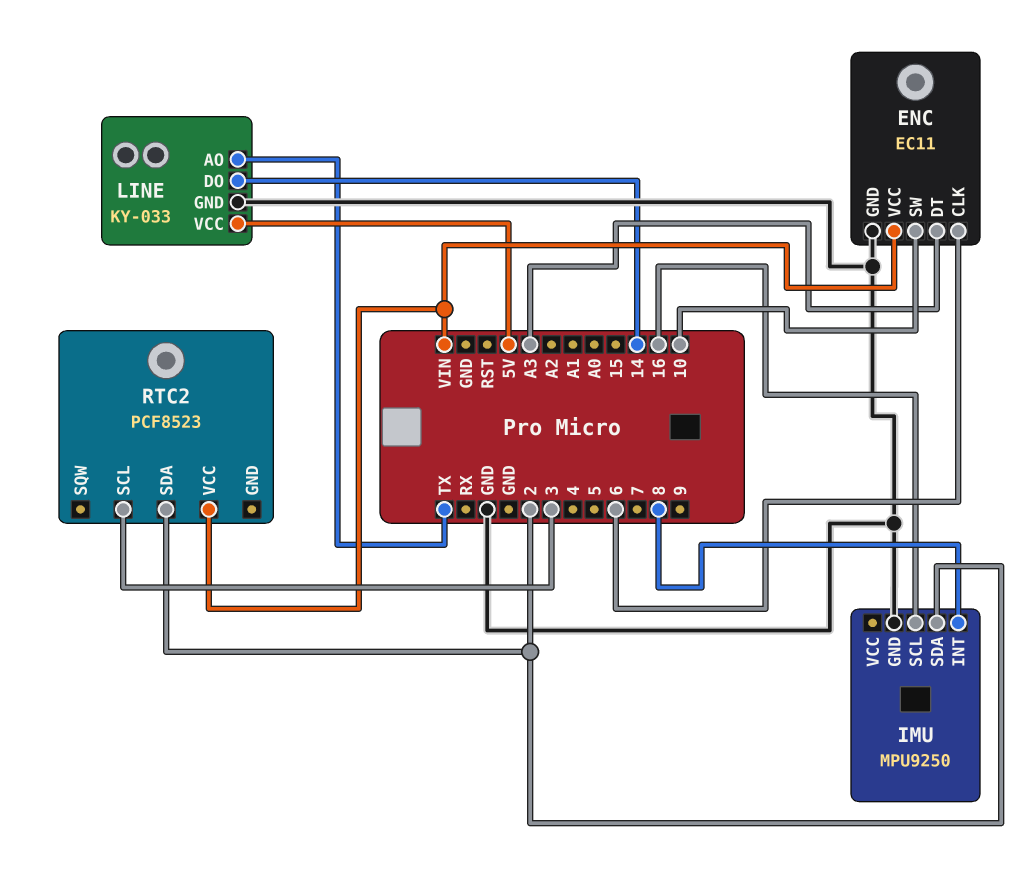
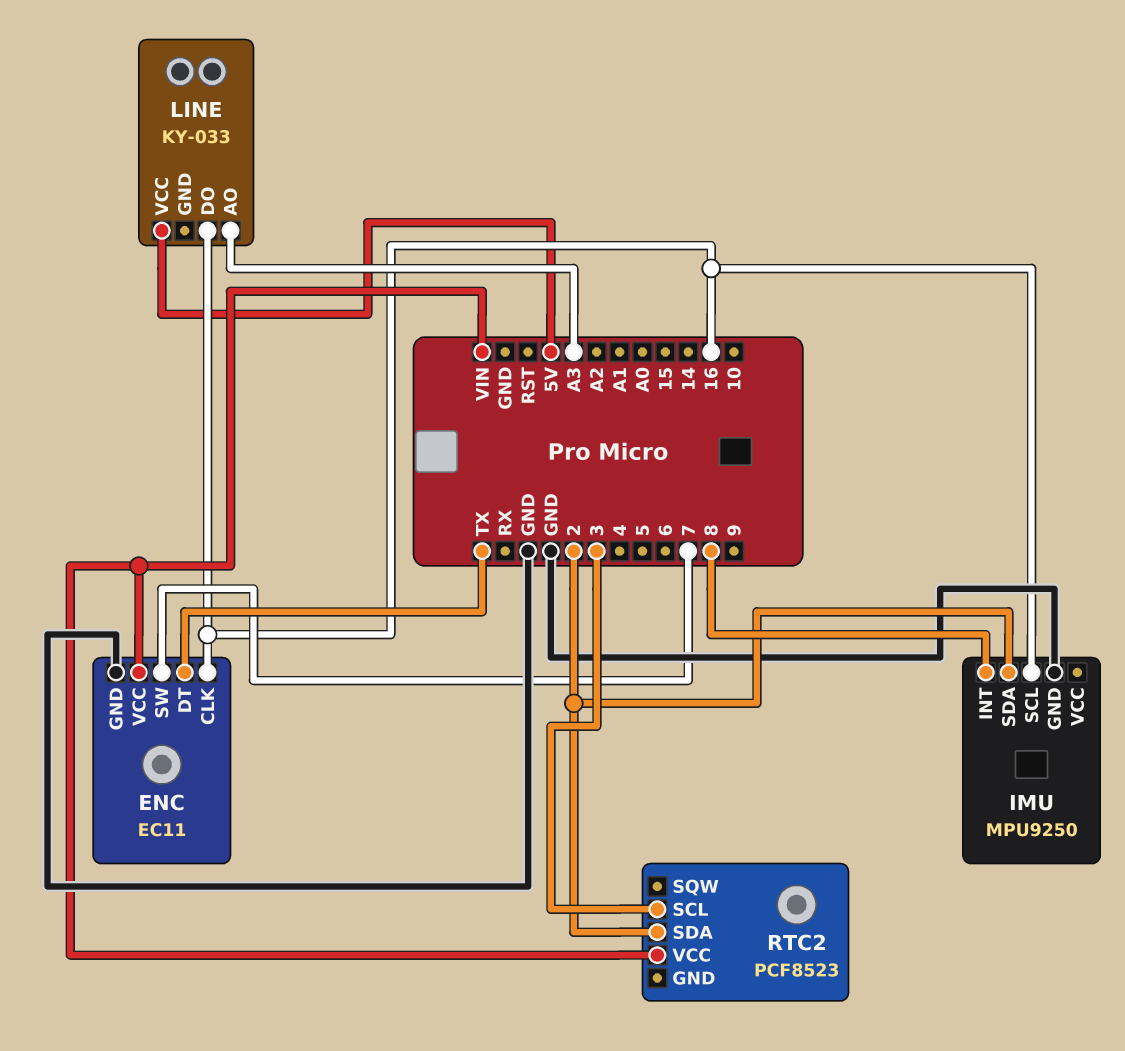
ENC pin CLK: 6 -> 16
ENC pin DT: A3 -> TX
ENC pin SW: 10 -> 7
LINE pin AO: TX -> A3
LINE pin DO: 14 -> 16
LINE pin GND: GND -> none

